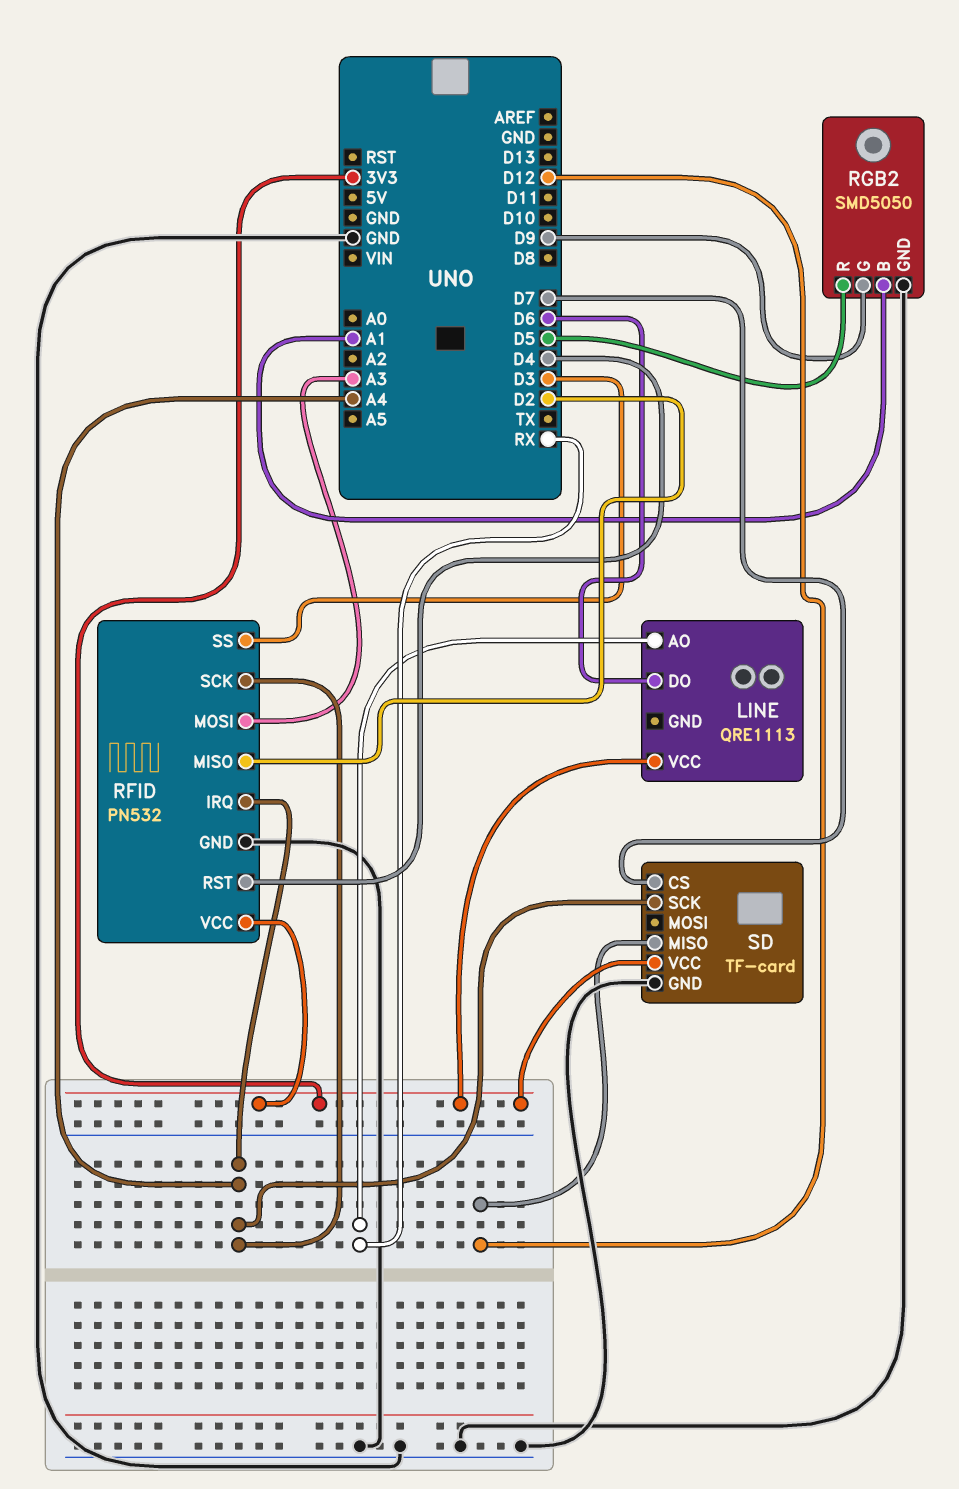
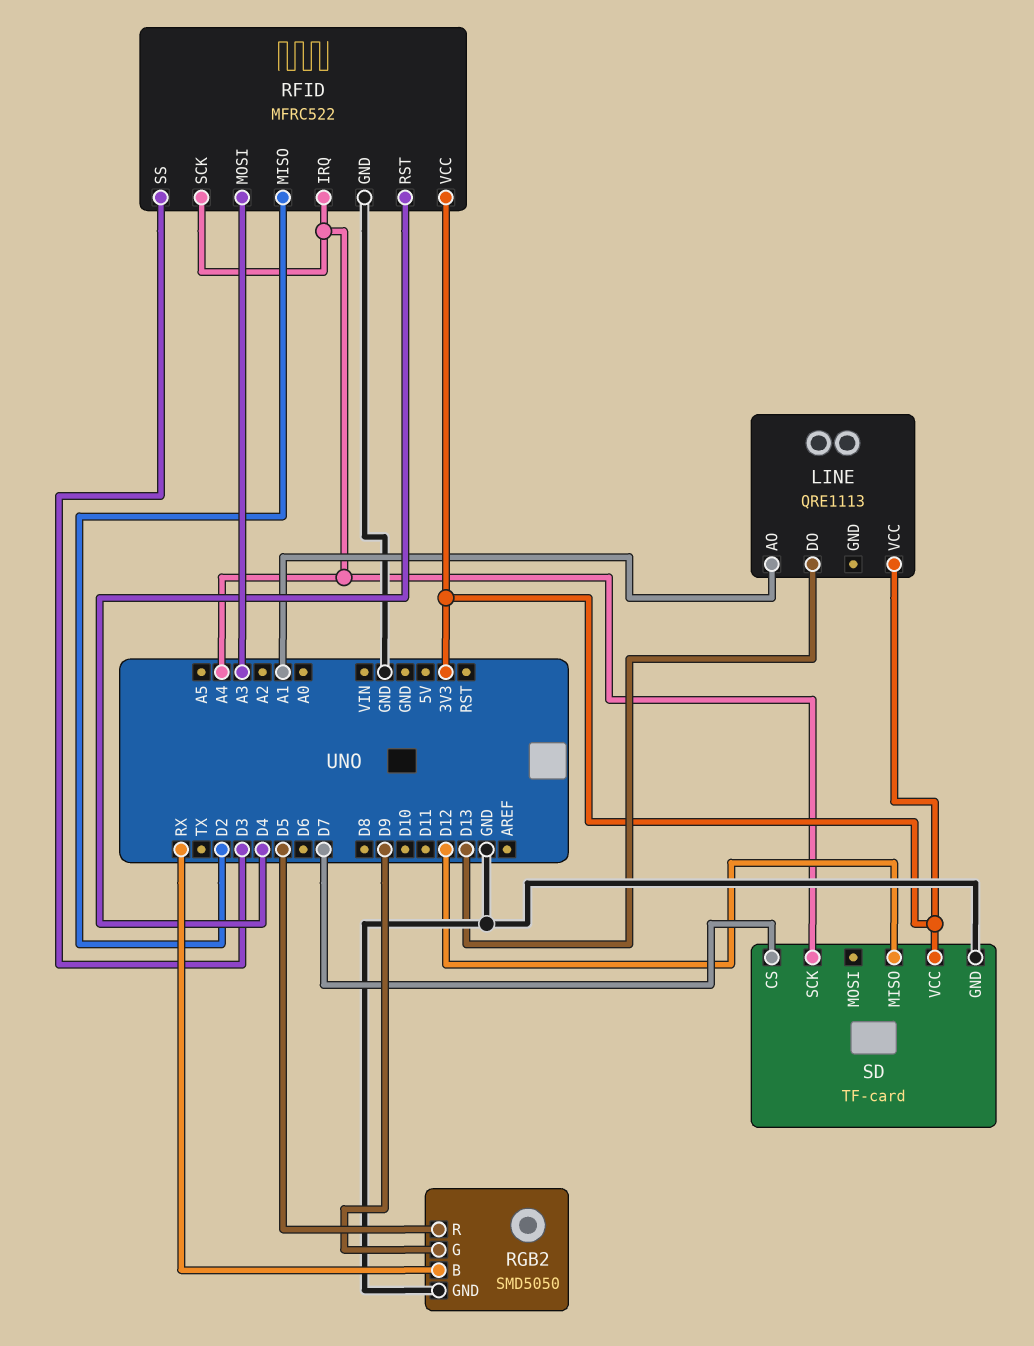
LINE pin AO: RX -> A1
LINE pin DO: D6 -> D13
RFID: PN532 -> MFRC522
RGB2 pin B: A1 -> RX

